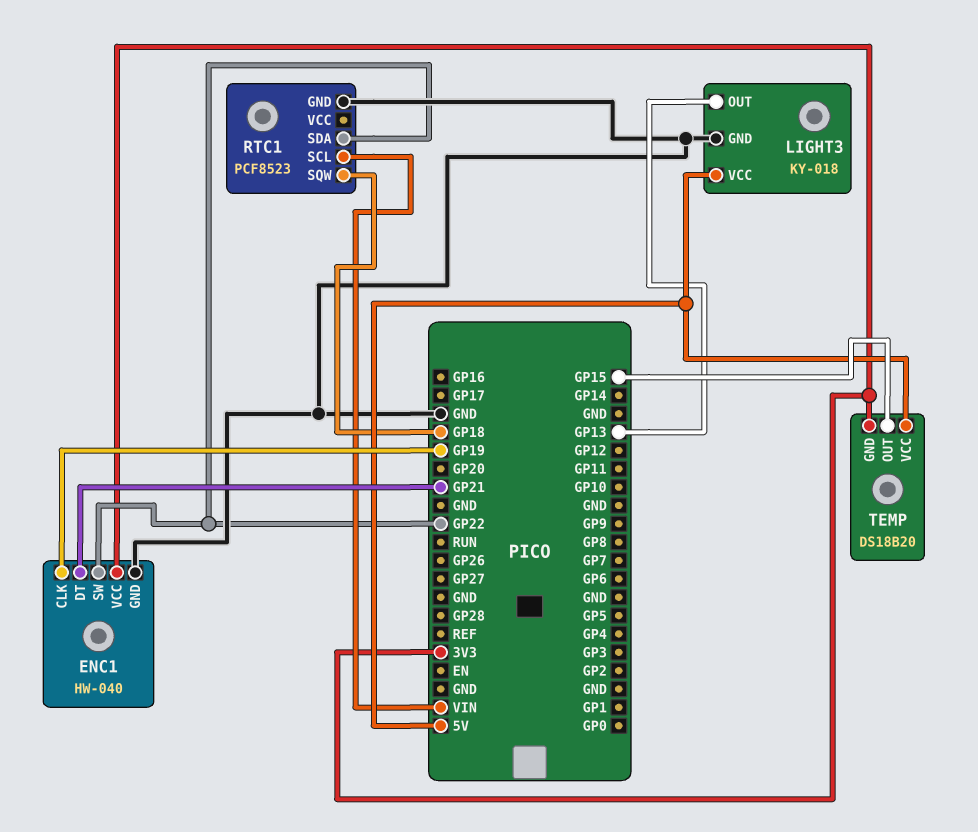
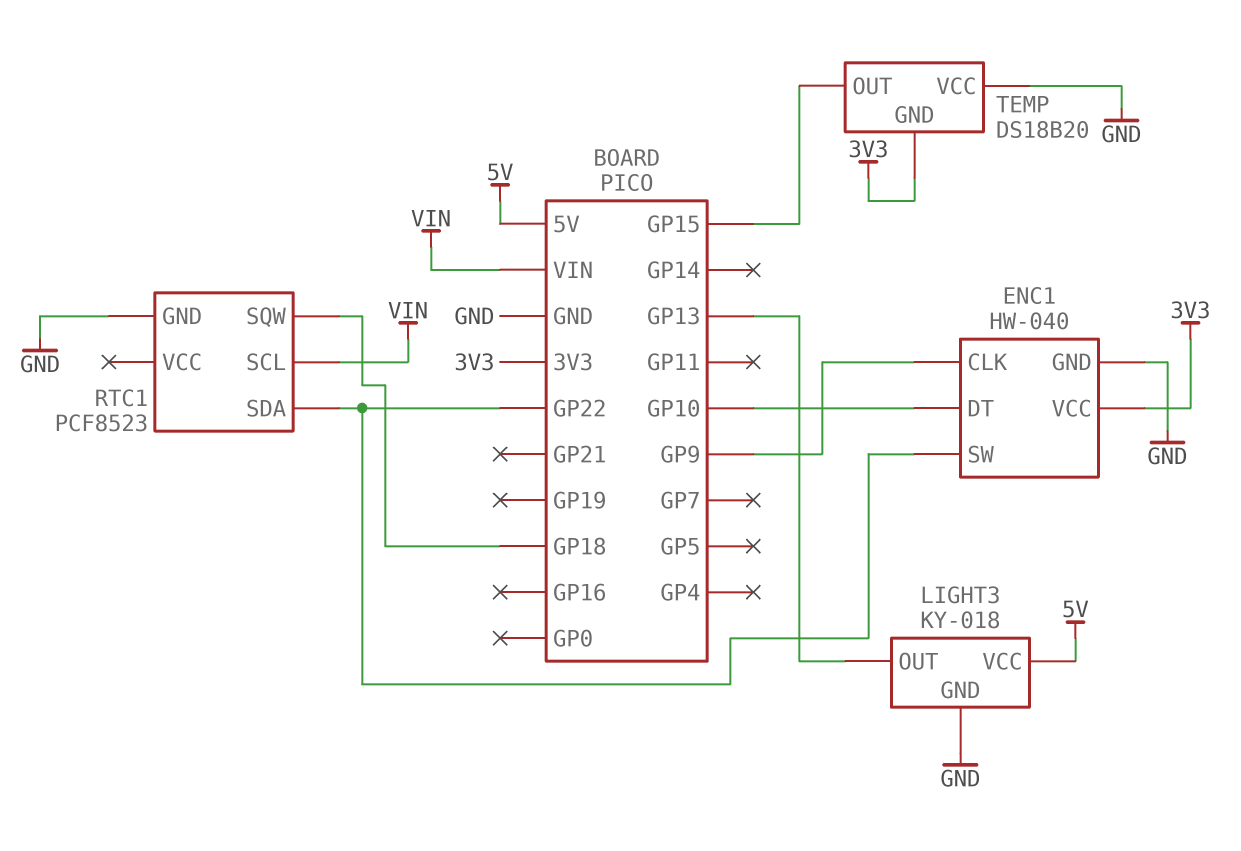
ENC1 pin CLK: GP19 -> GP9
ENC1 pin DT: GP21 -> GP10
TEMP pin VCC: 5V -> GND

